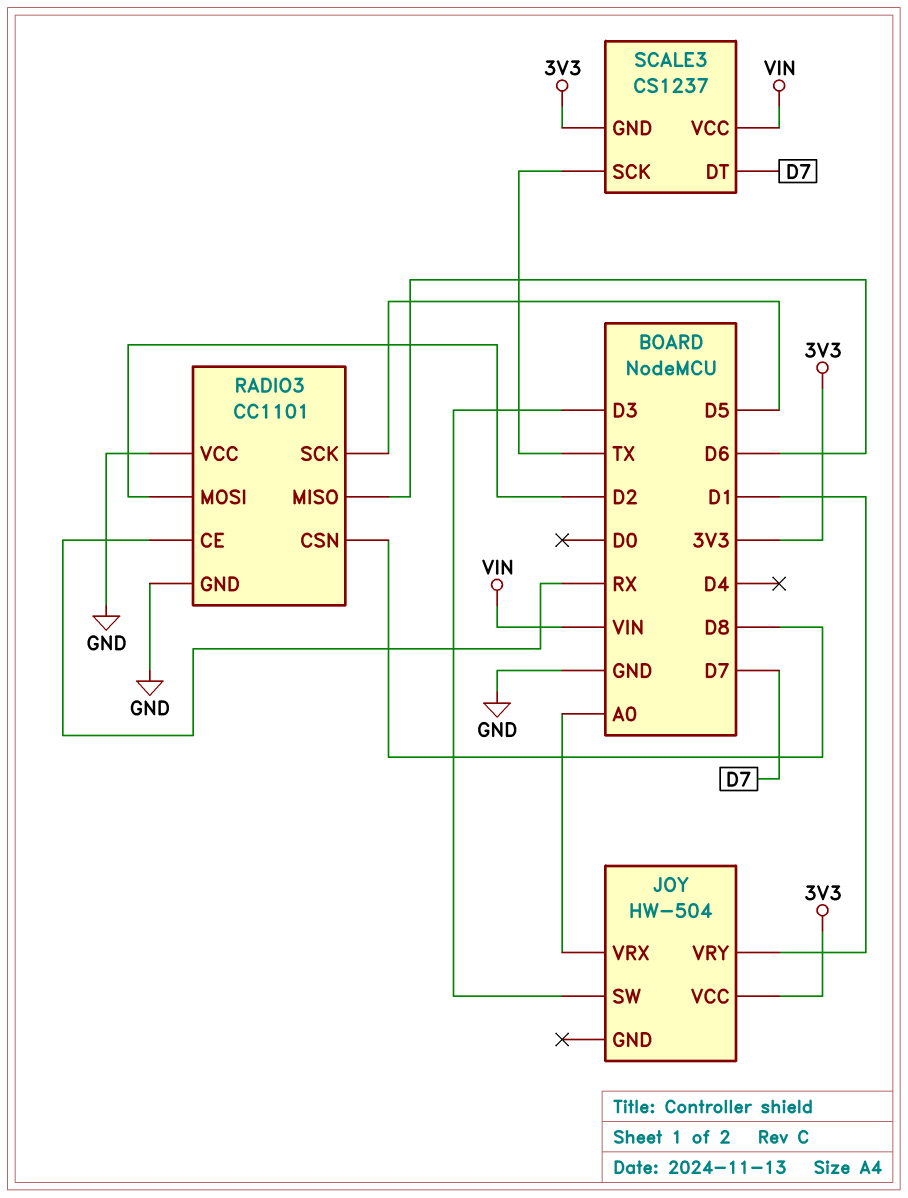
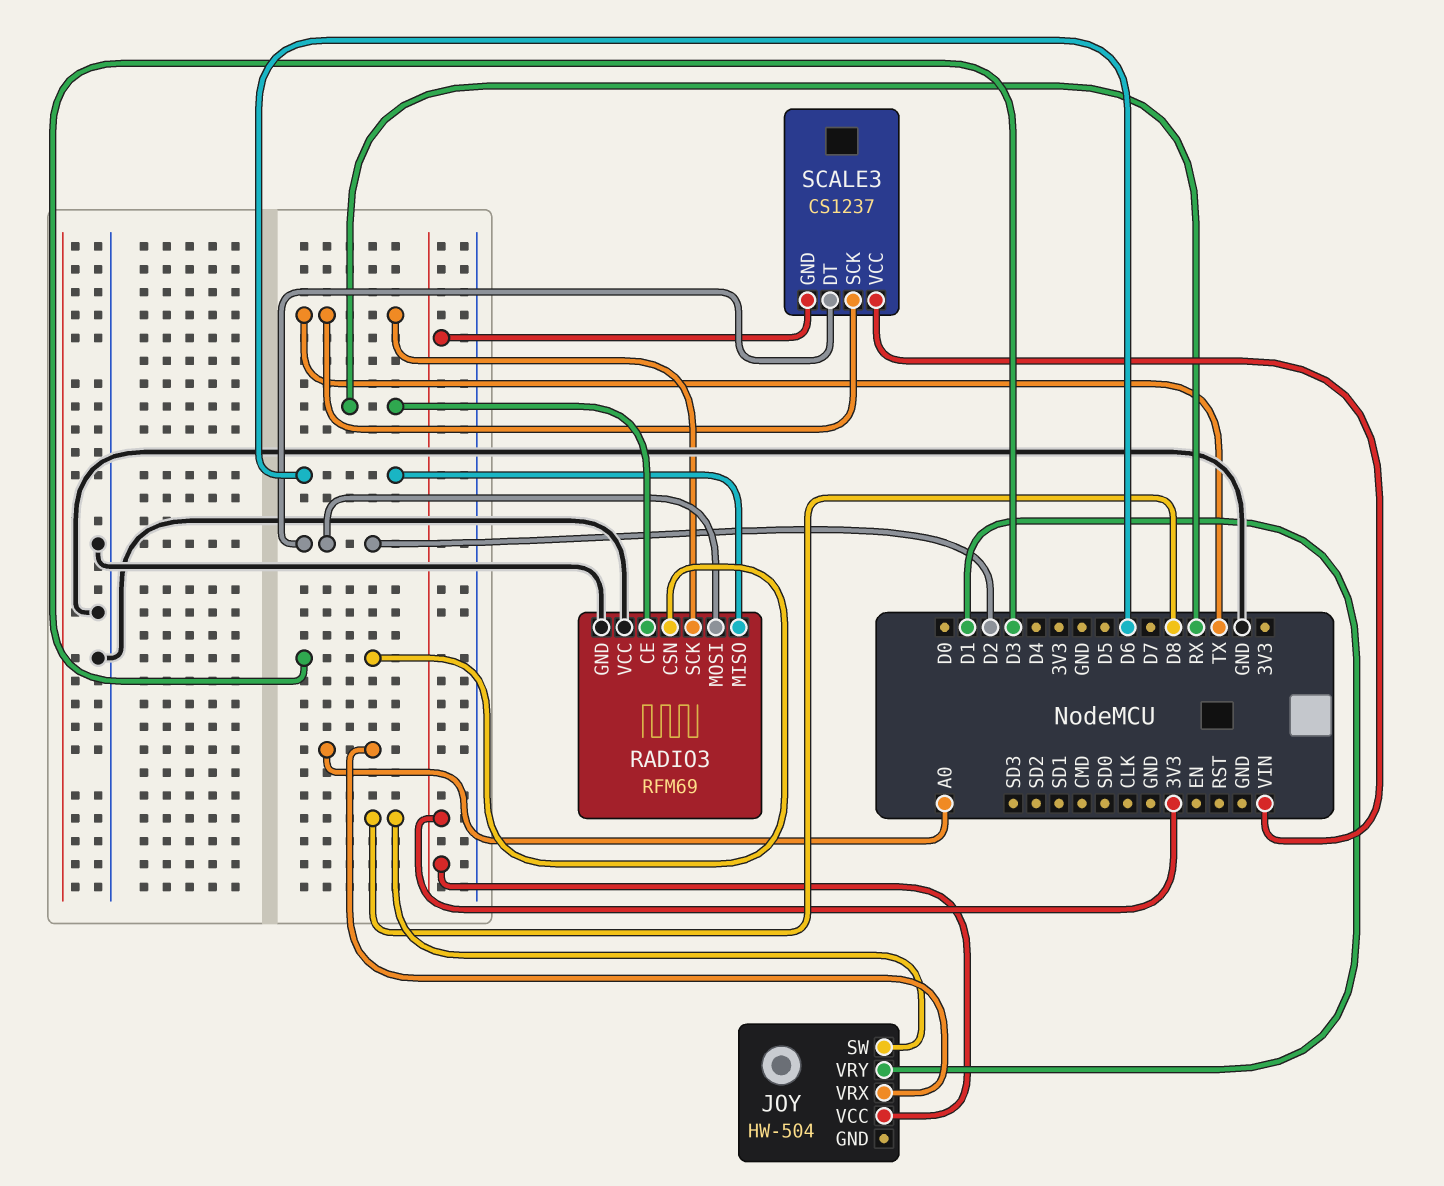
JOY pin SW: D3 -> D8
RADIO3: CC1101 -> RFM69
RADIO3 pin CSN: D8 -> D3
RADIO3 pin SCK: D5 -> TX
SCALE3 pin DT: D7 -> D2

